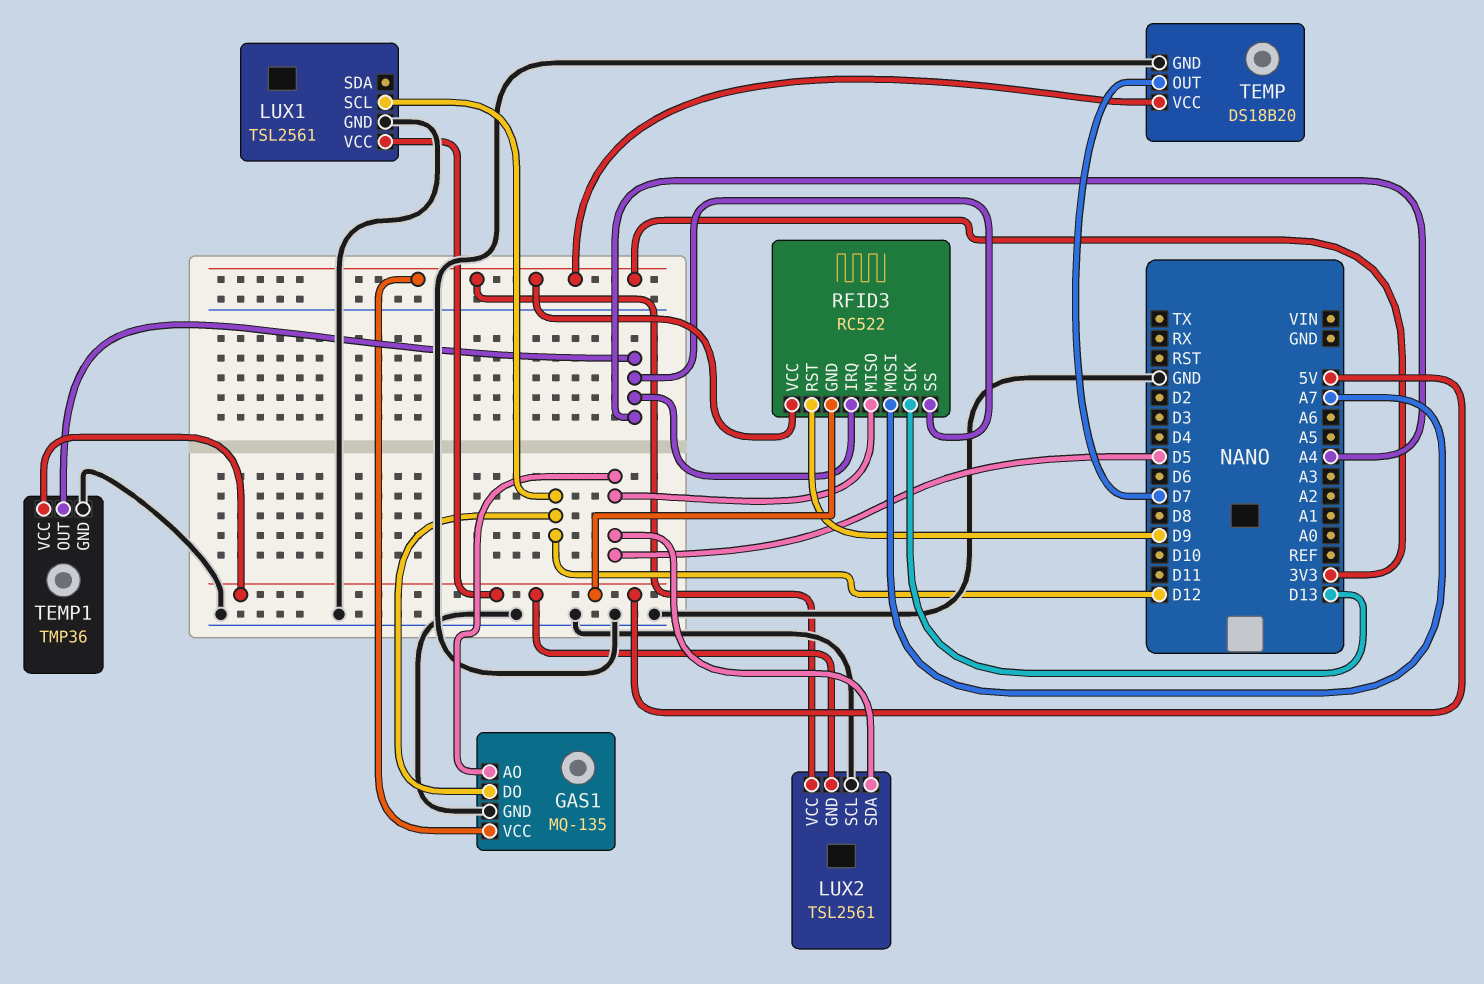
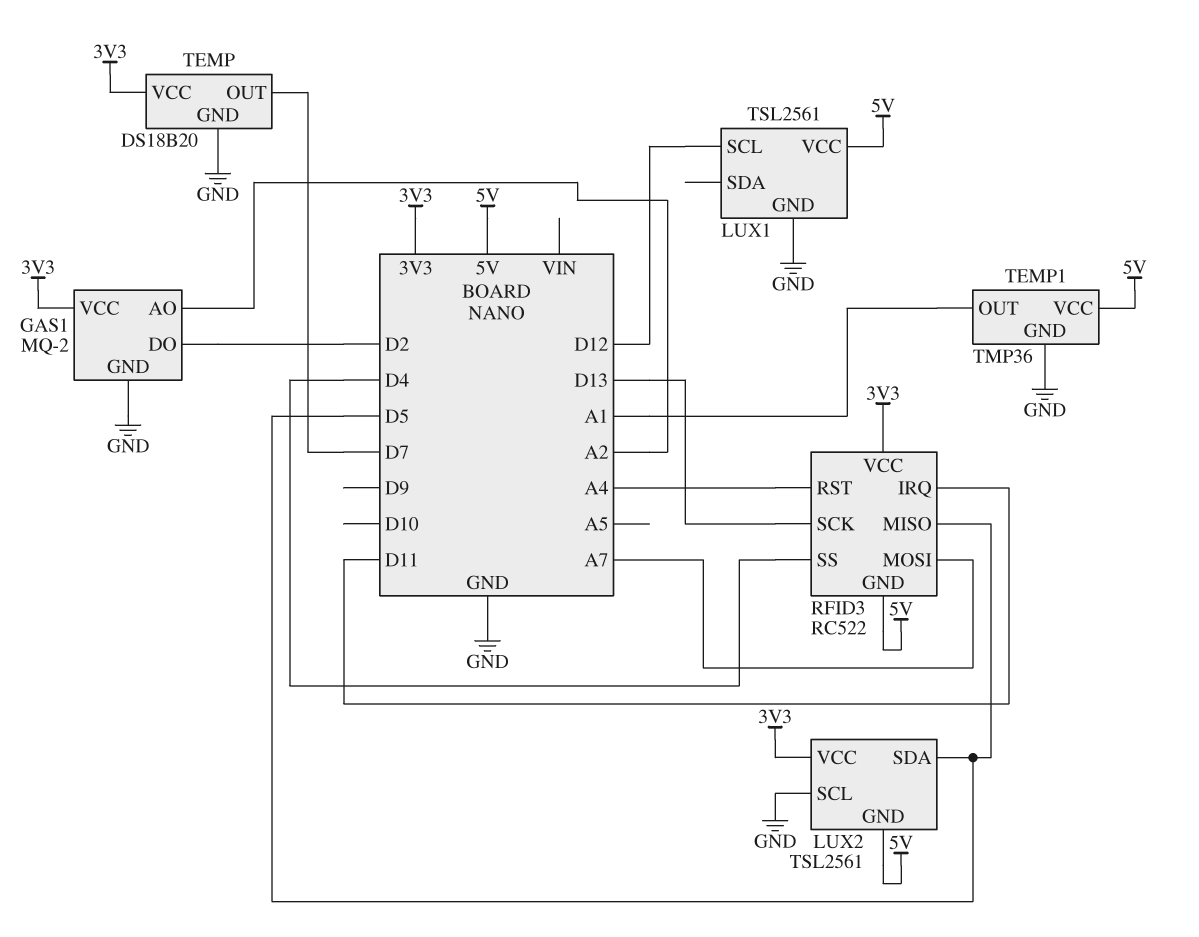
GAS1: MQ-135 -> MQ-2
GAS1 pin AO: D5 -> A2
GAS1 pin DO: D12 -> D2
RFID3 pin IRQ: A4 -> D11
RFID3 pin RST: D9 -> A4
RFID3 pin SS: A4 -> D4
TEMP1 pin OUT: A4 -> A1

